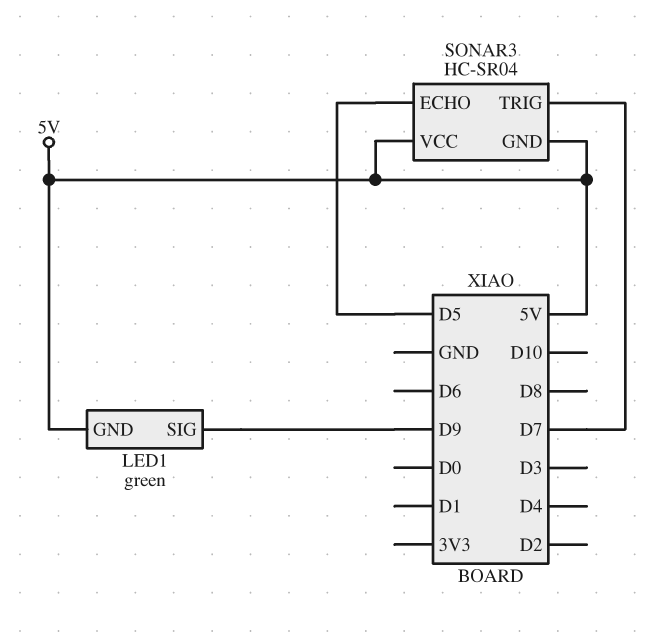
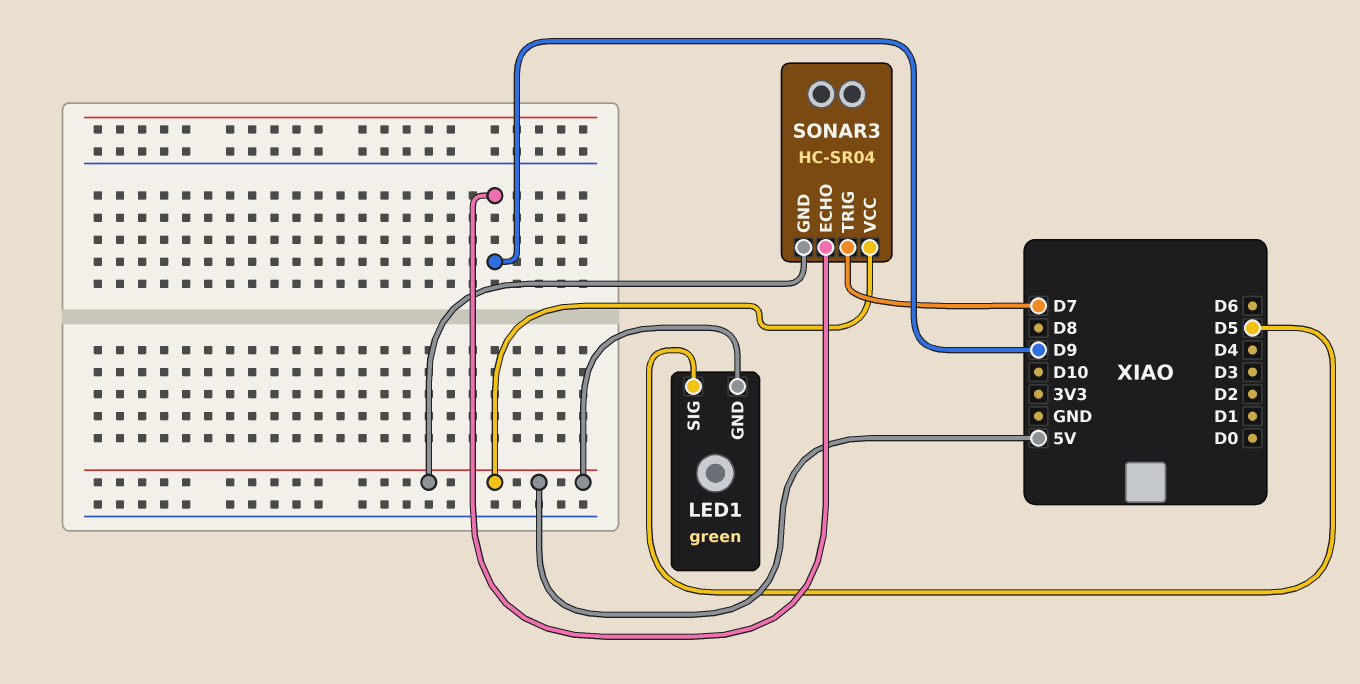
LED1 pin SIG: D9 -> D5
SONAR3 pin ECHO: D5 -> D9

